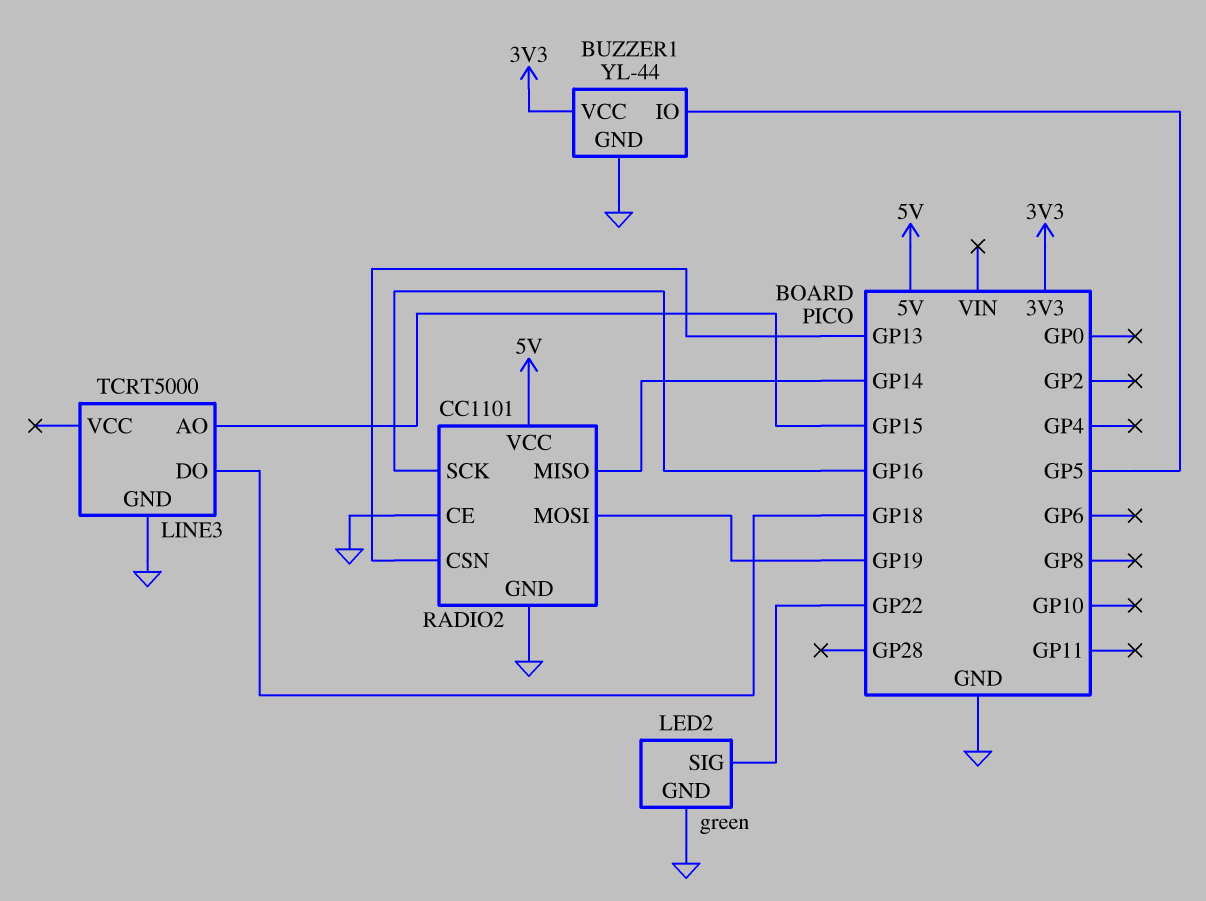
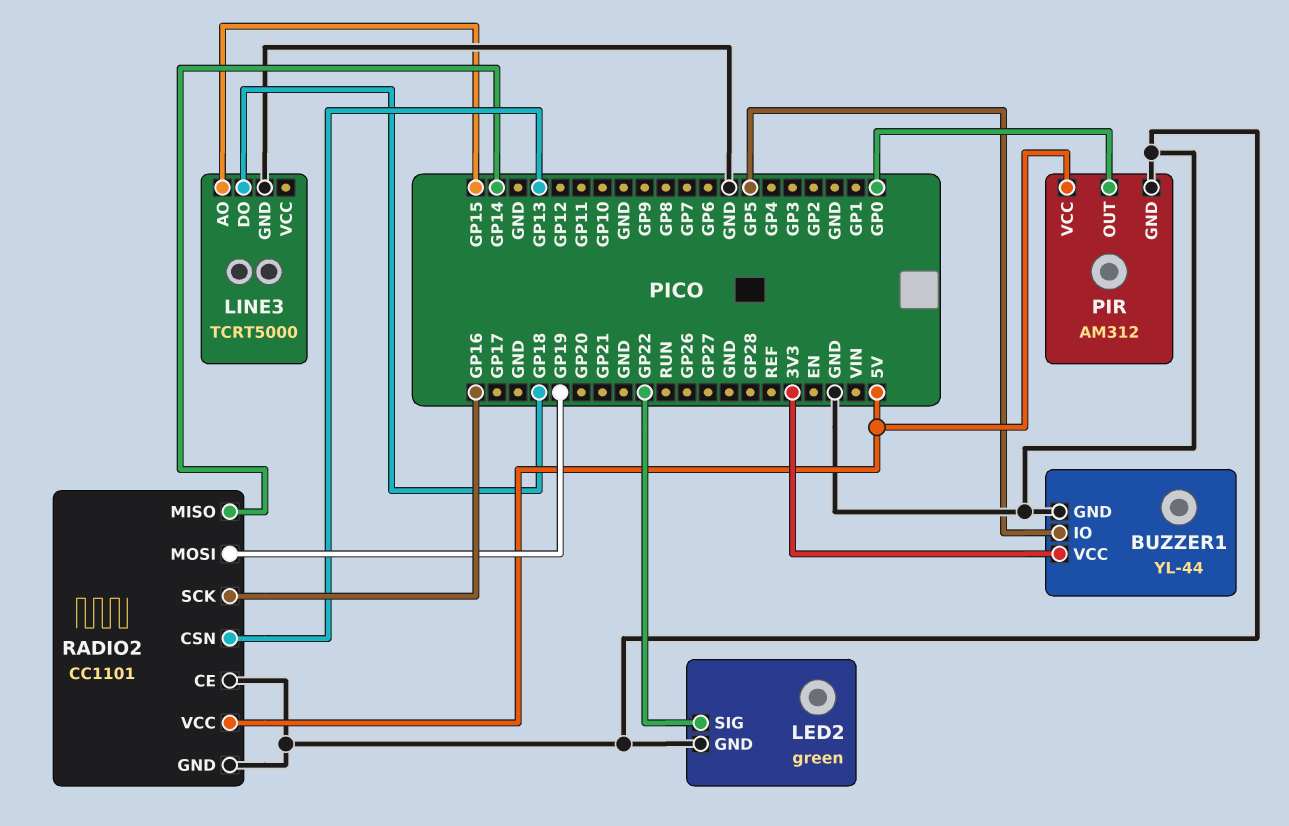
PIR: none -> AM312
PIR pin GND: none -> GND
PIR pin OUT: none -> GP0
PIR pin VCC: none -> 5V

